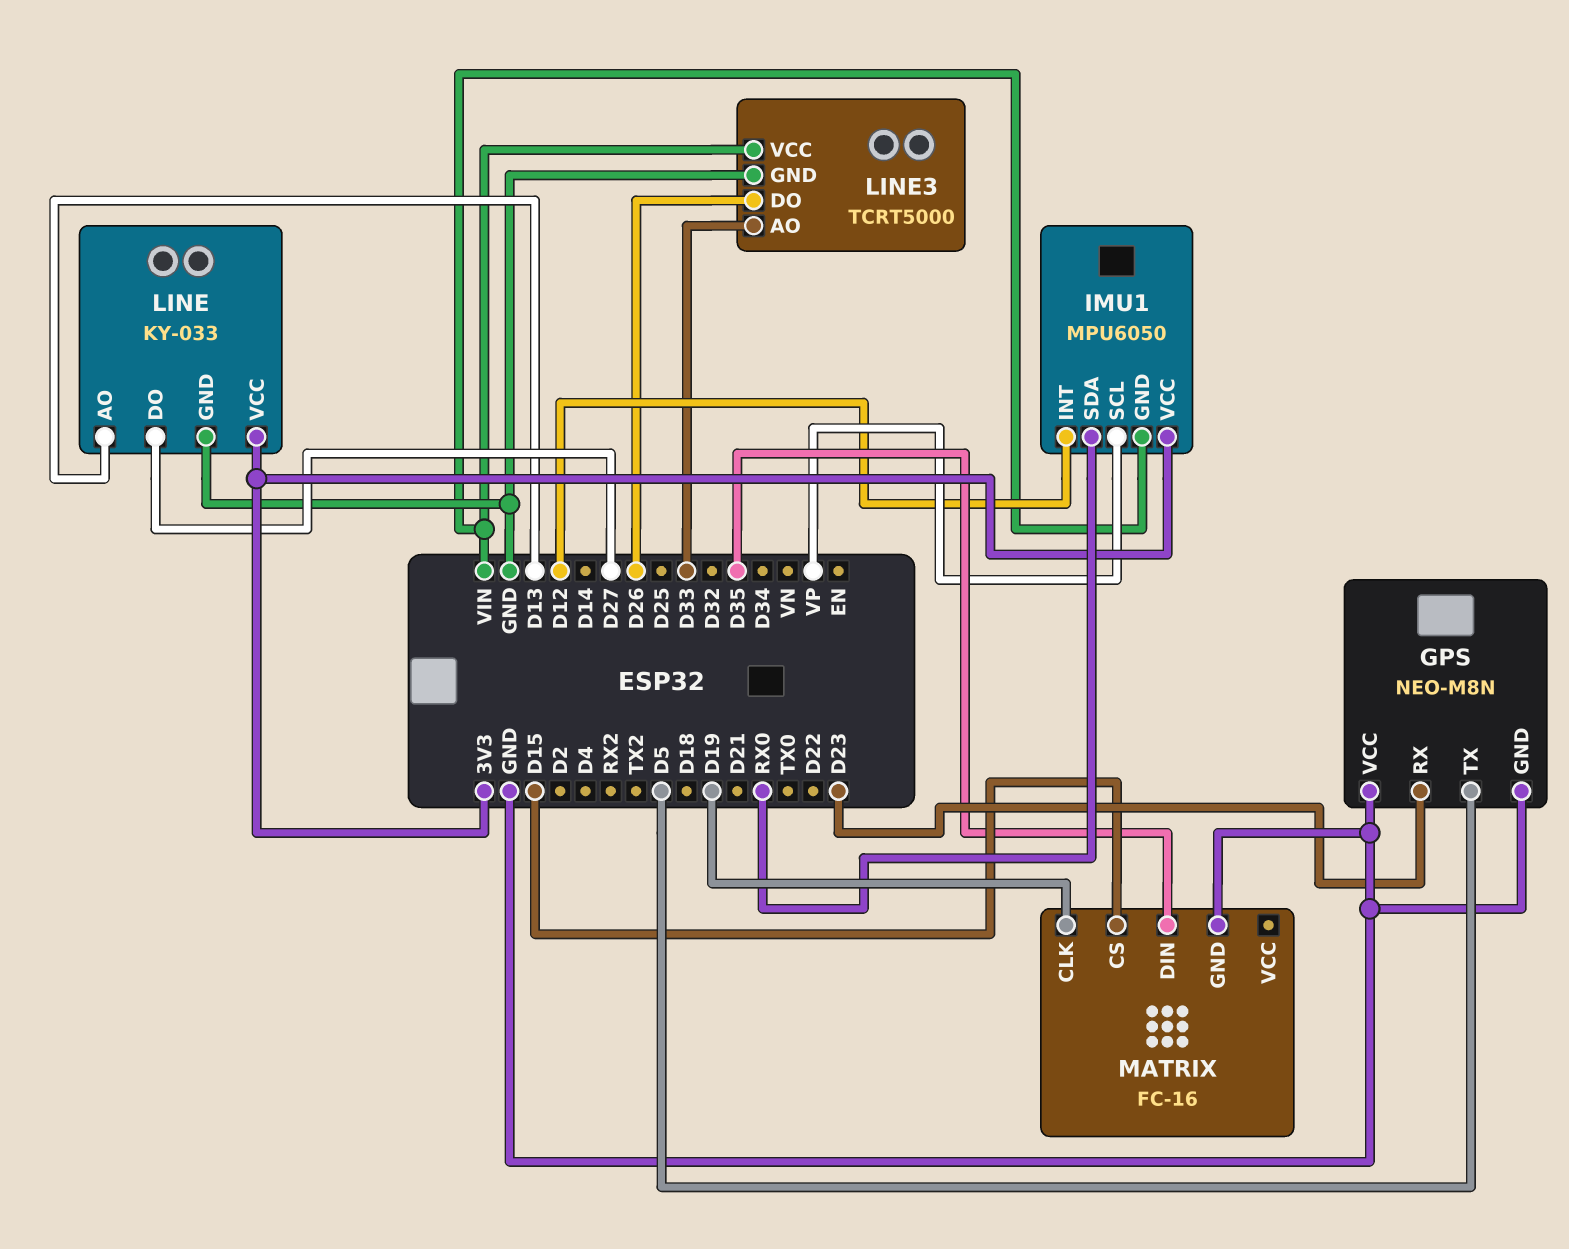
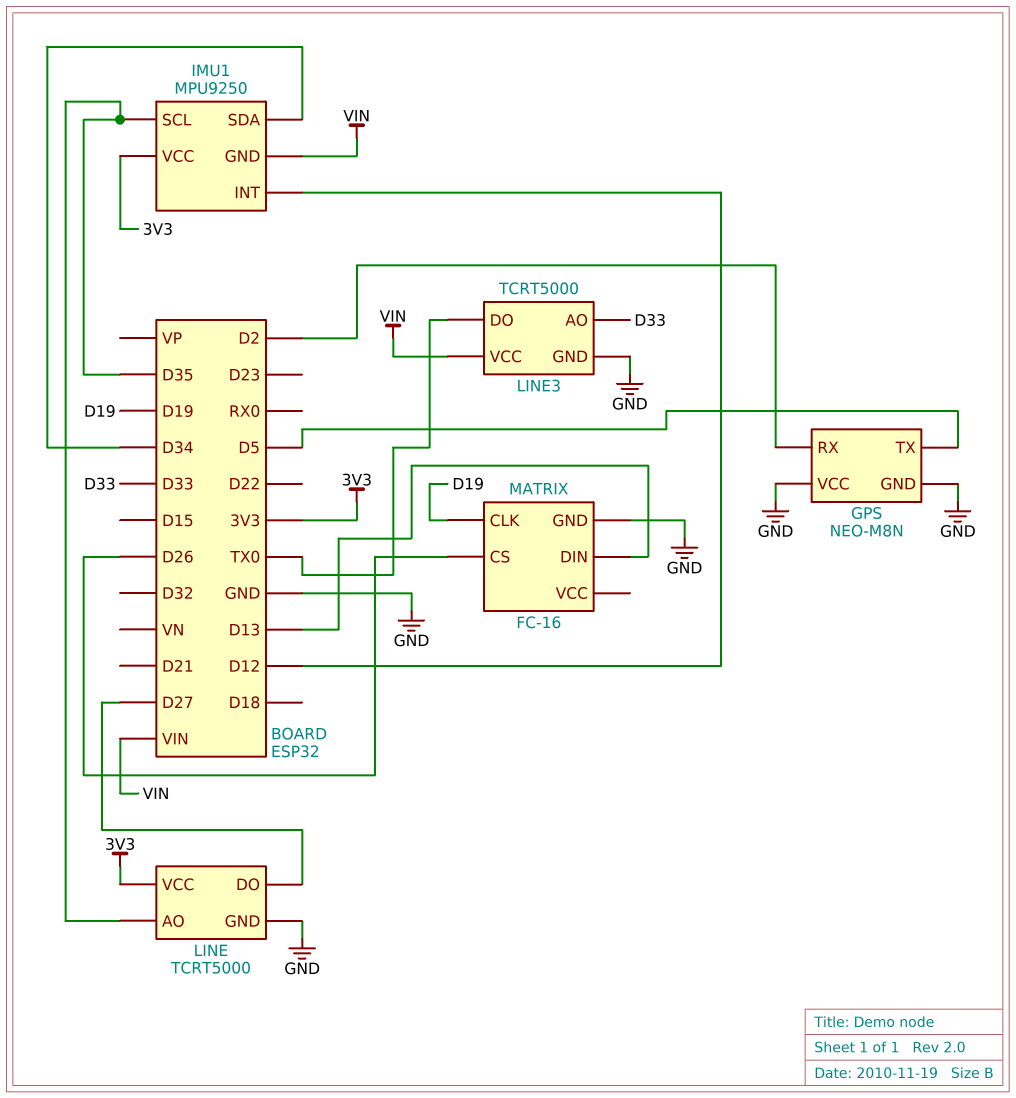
GPS pin RX: D23 -> D2
IMU1: MPU6050 -> MPU9250
IMU1 pin SCL: VP -> D35
IMU1 pin SDA: RX0 -> D34
LINE: KY-033 -> TCRT5000
LINE pin AO: D13 -> D35
LINE3 pin DO: D26 -> TX0
MATRIX pin CS: D15 -> D26
MATRIX pin DIN: D35 -> D13

